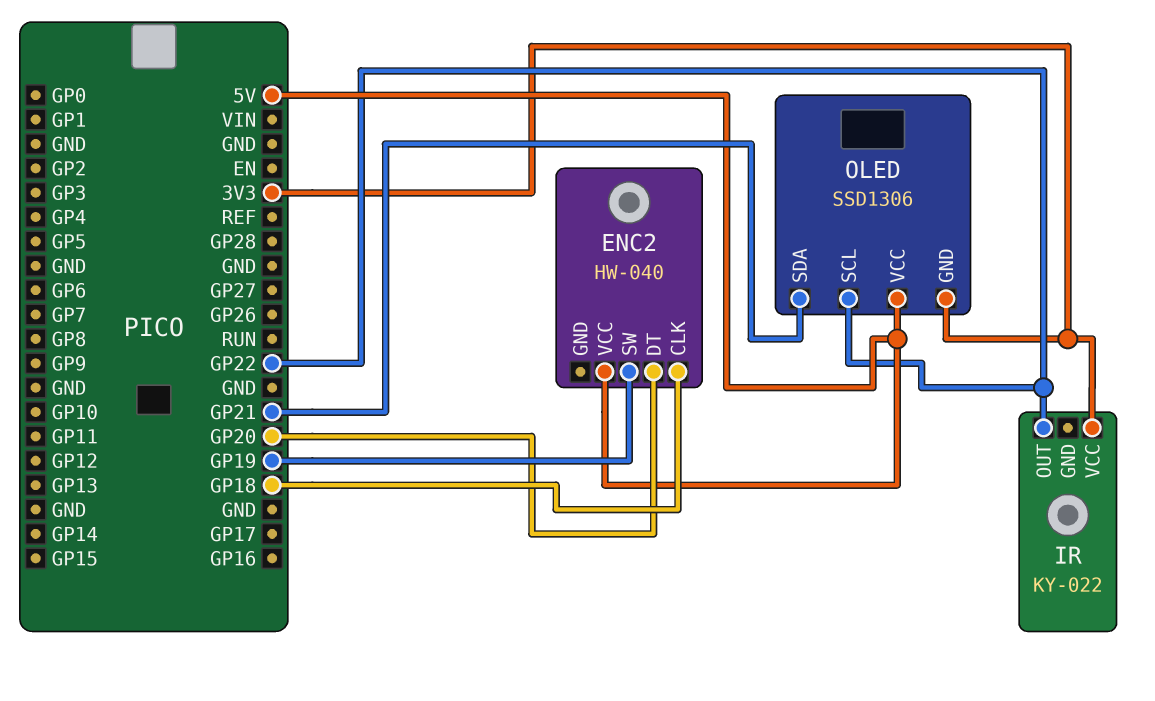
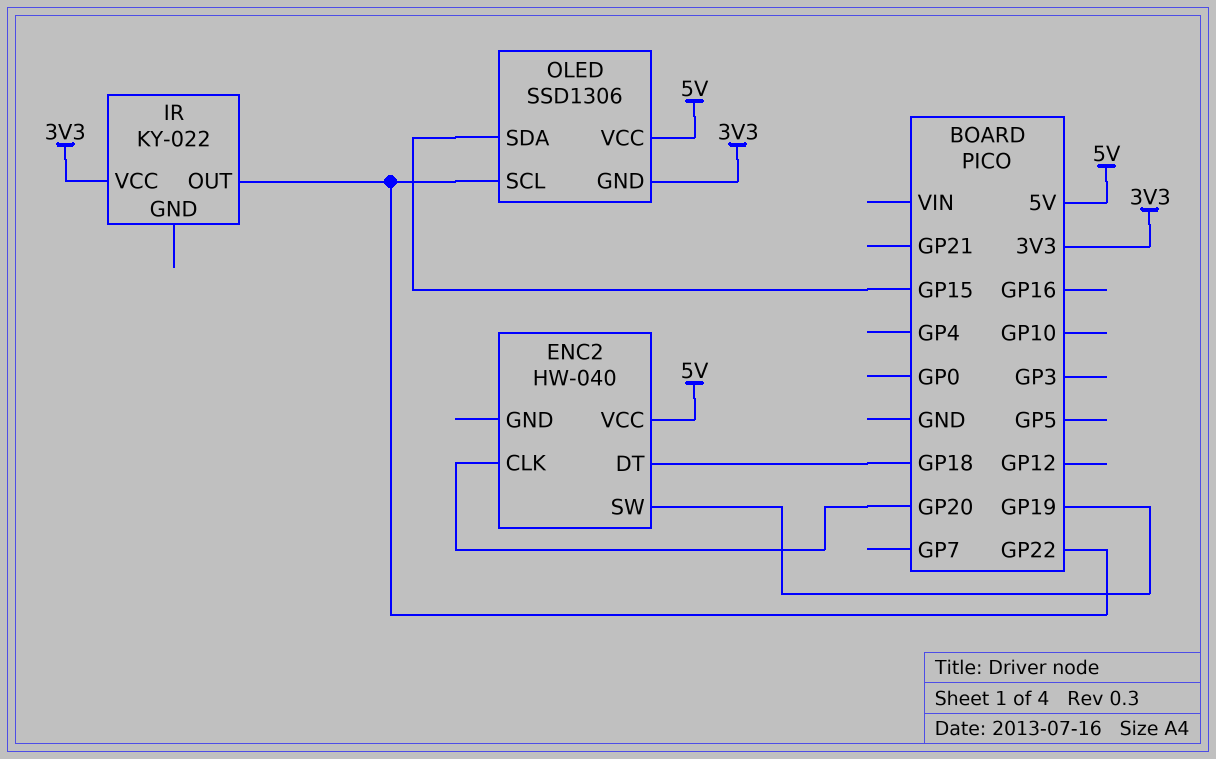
ENC2 pin CLK: GP18 -> GP20
ENC2 pin DT: GP20 -> GP18
OLED pin SDA: GP21 -> GP15

